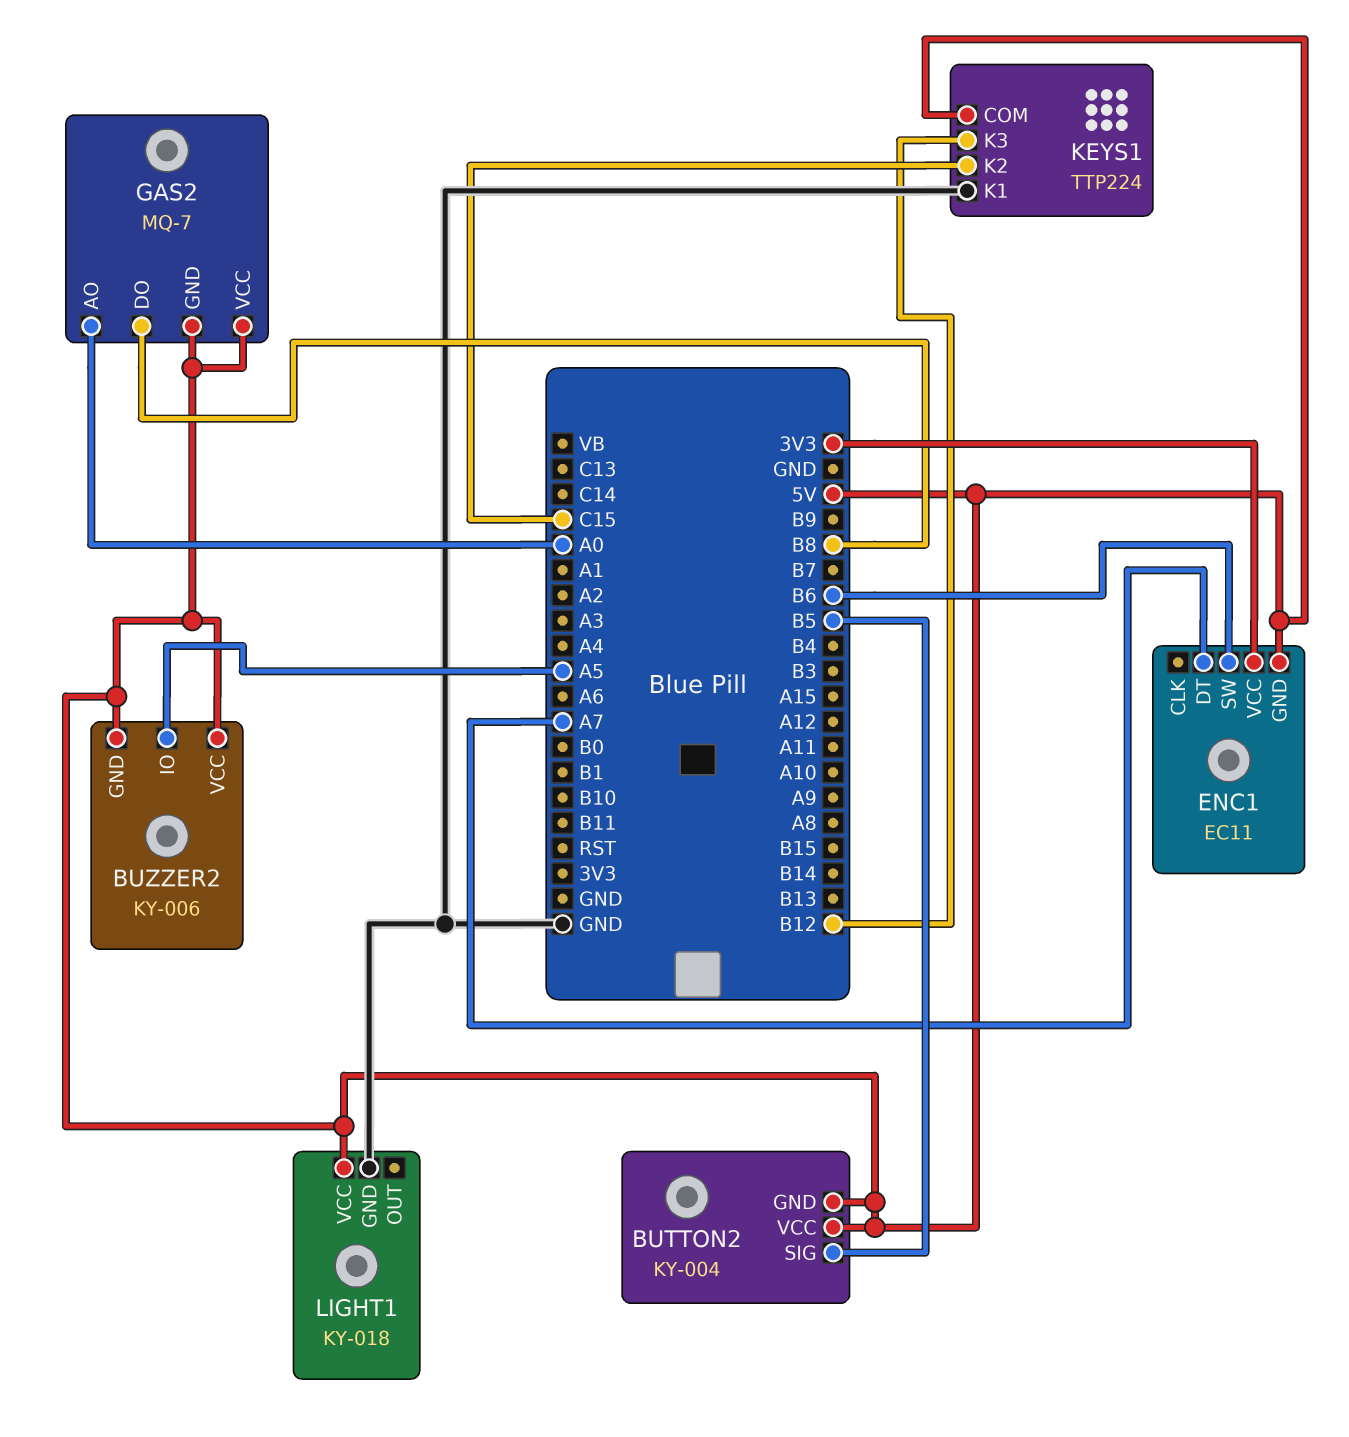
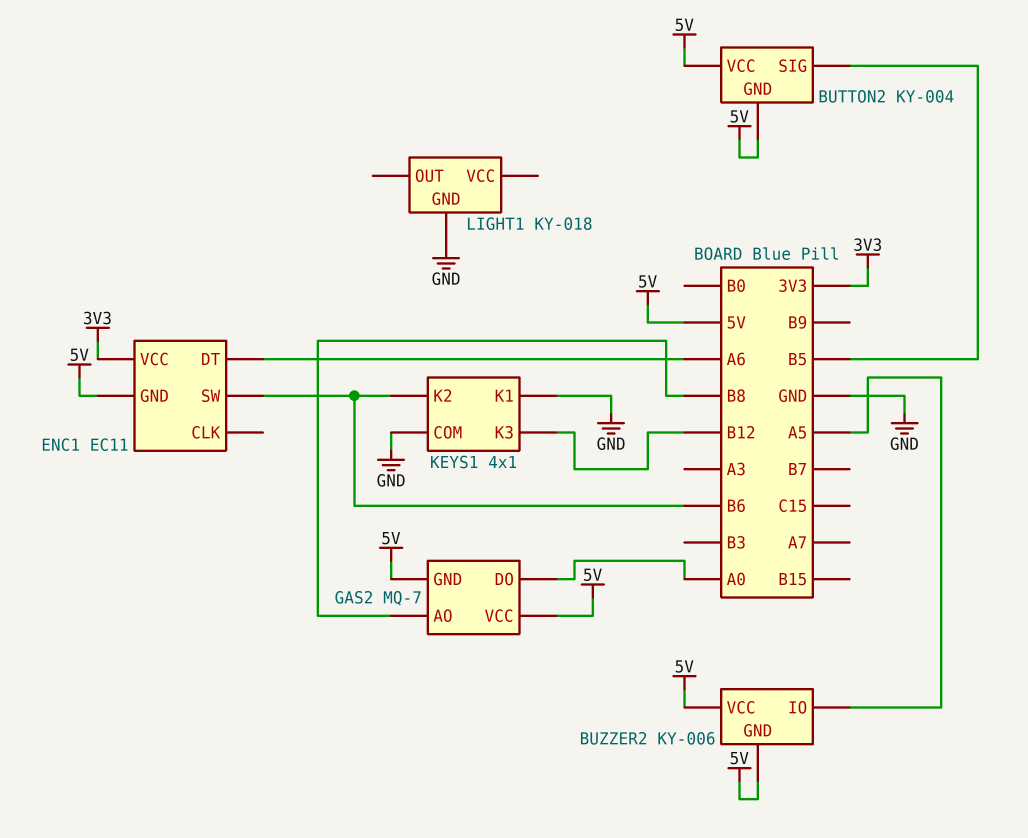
ENC1 pin DT: A7 -> A6
GAS2 pin AO: A0 -> B8
GAS2 pin DO: B8 -> A0
KEYS1: TTP224 -> 4x1
KEYS1 pin COM: 5V -> GND
KEYS1 pin K2: C15 -> B6
LIGHT1 pin VCC: 5V -> none

